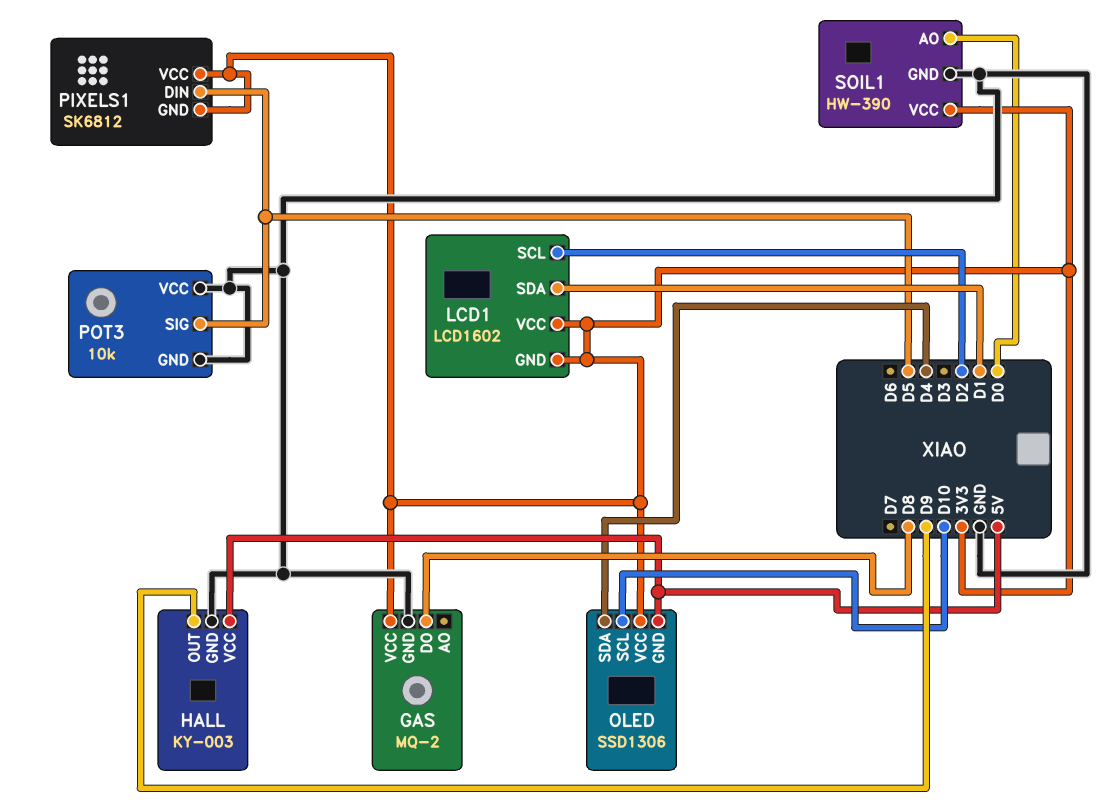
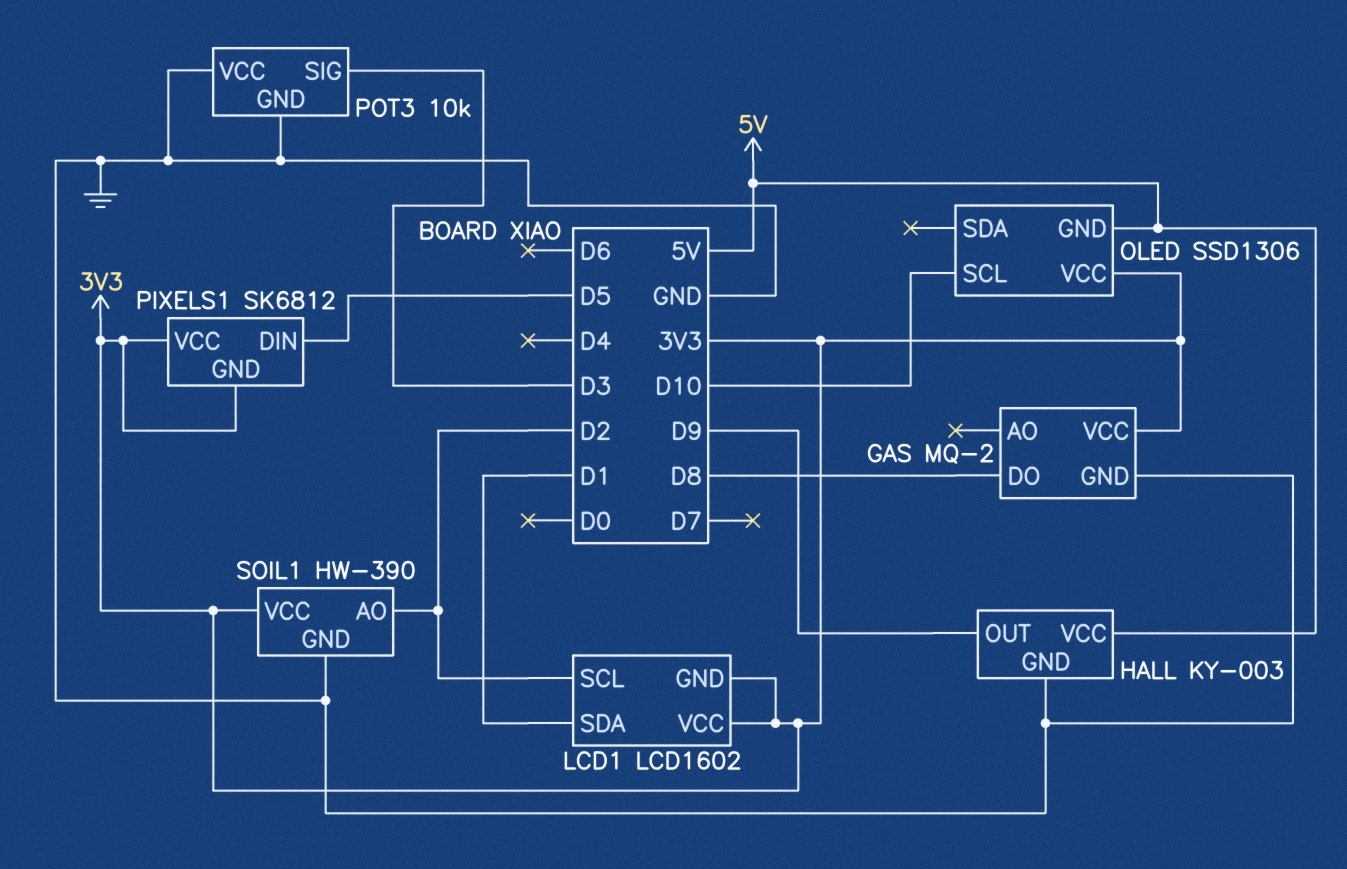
OLED pin SDA: D4 -> none
POT3 pin SIG: D5 -> D3
SOIL1 pin AO: D0 -> D2

